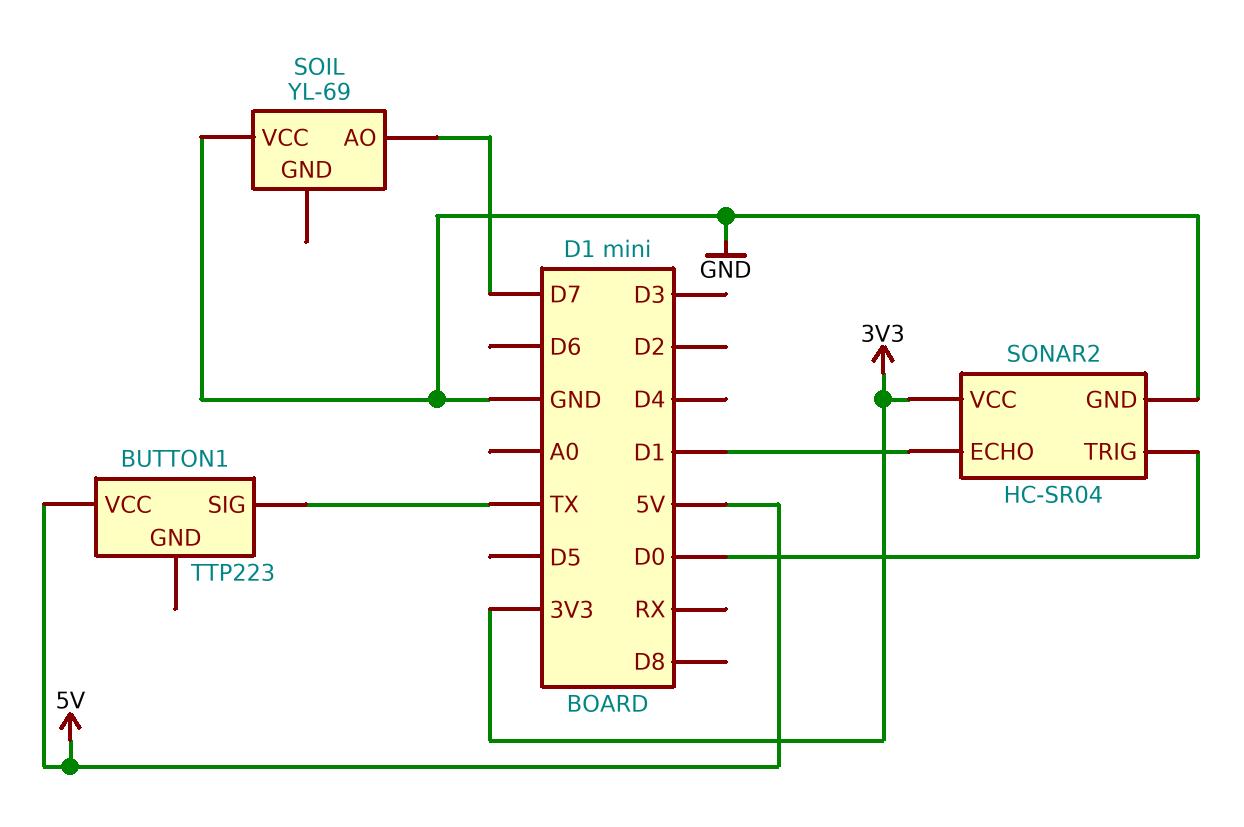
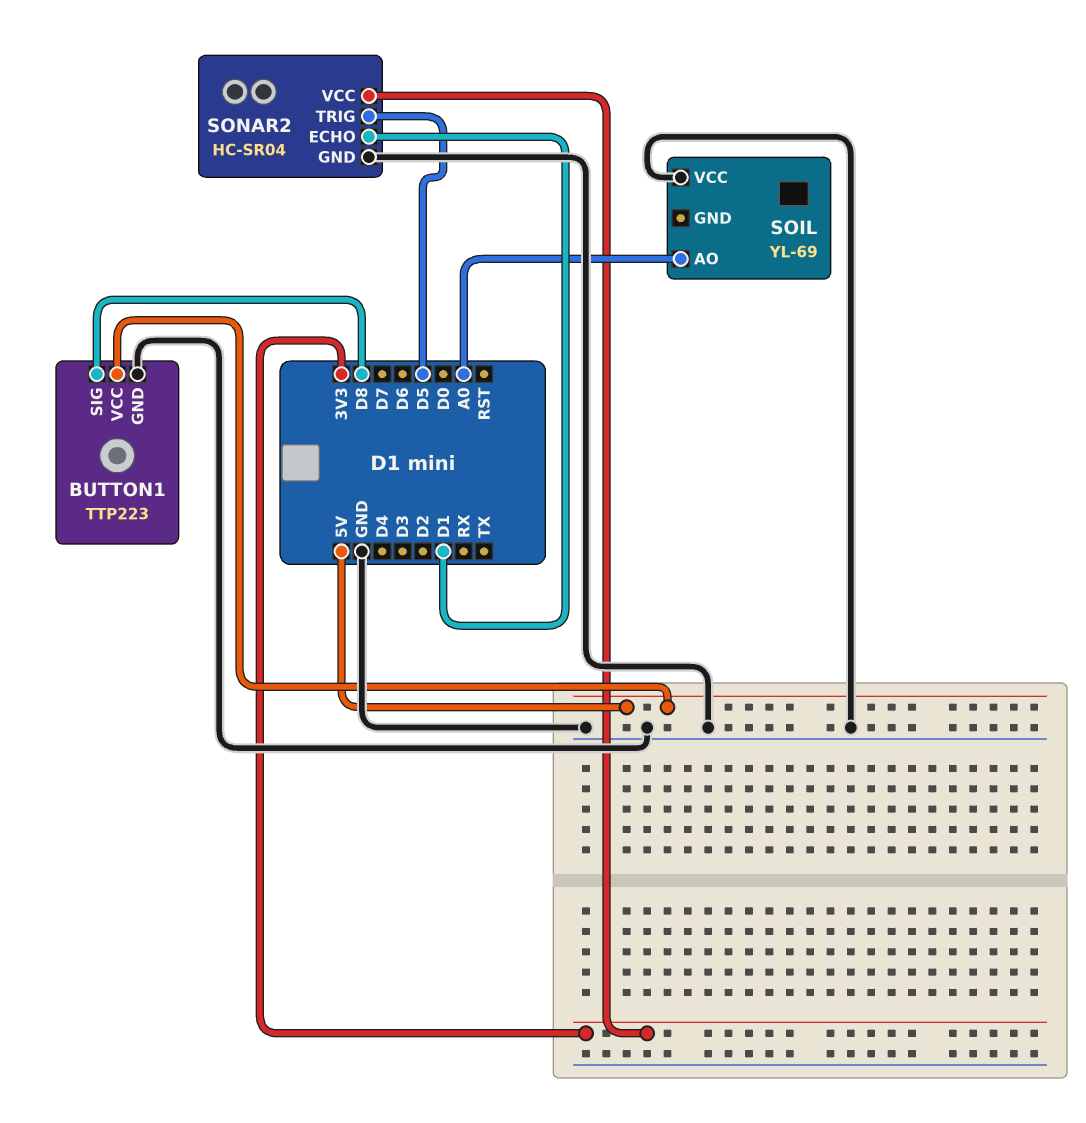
BUTTON1 pin GND: none -> GND
BUTTON1 pin SIG: TX -> D8
SOIL pin AO: D7 -> A0
SONAR2 pin TRIG: D0 -> D5

